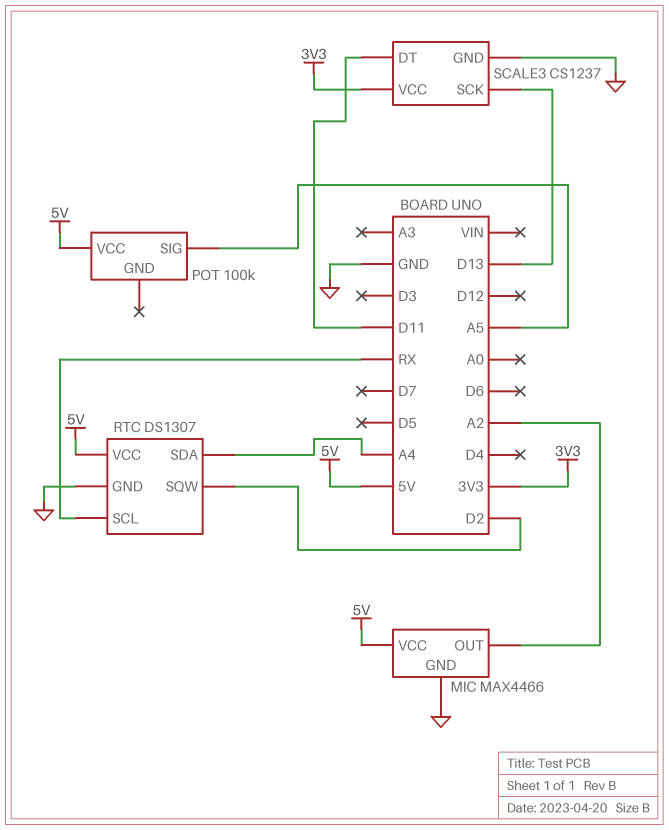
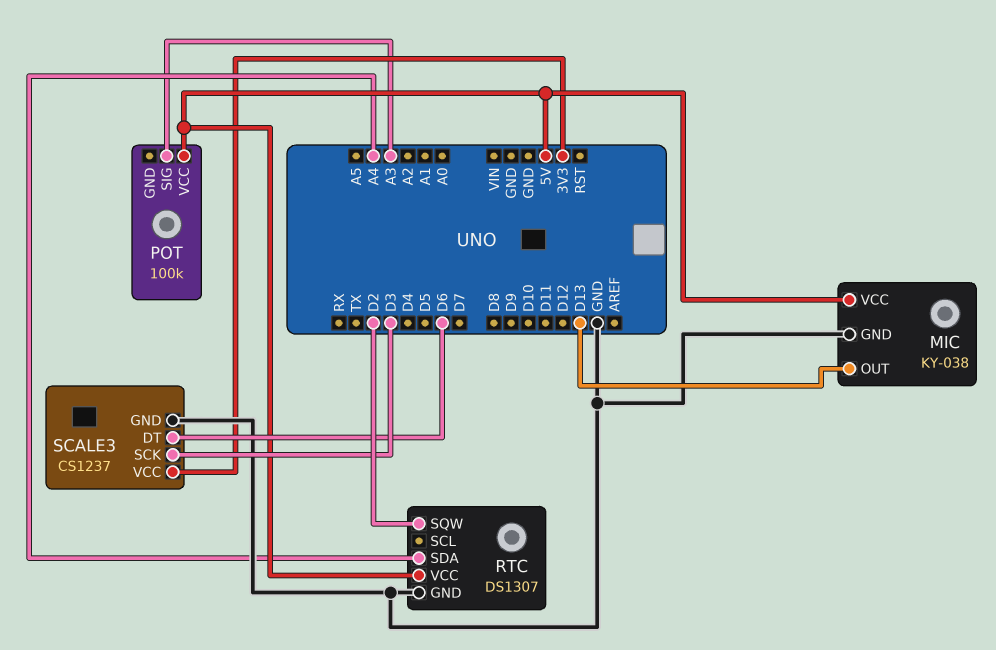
MIC: MAX4466 -> KY-038
MIC pin OUT: A2 -> D13
POT pin SIG: A5 -> A3
RTC pin SCL: RX -> none
SCALE3 pin DT: D11 -> D6
SCALE3 pin SCK: D13 -> D3

